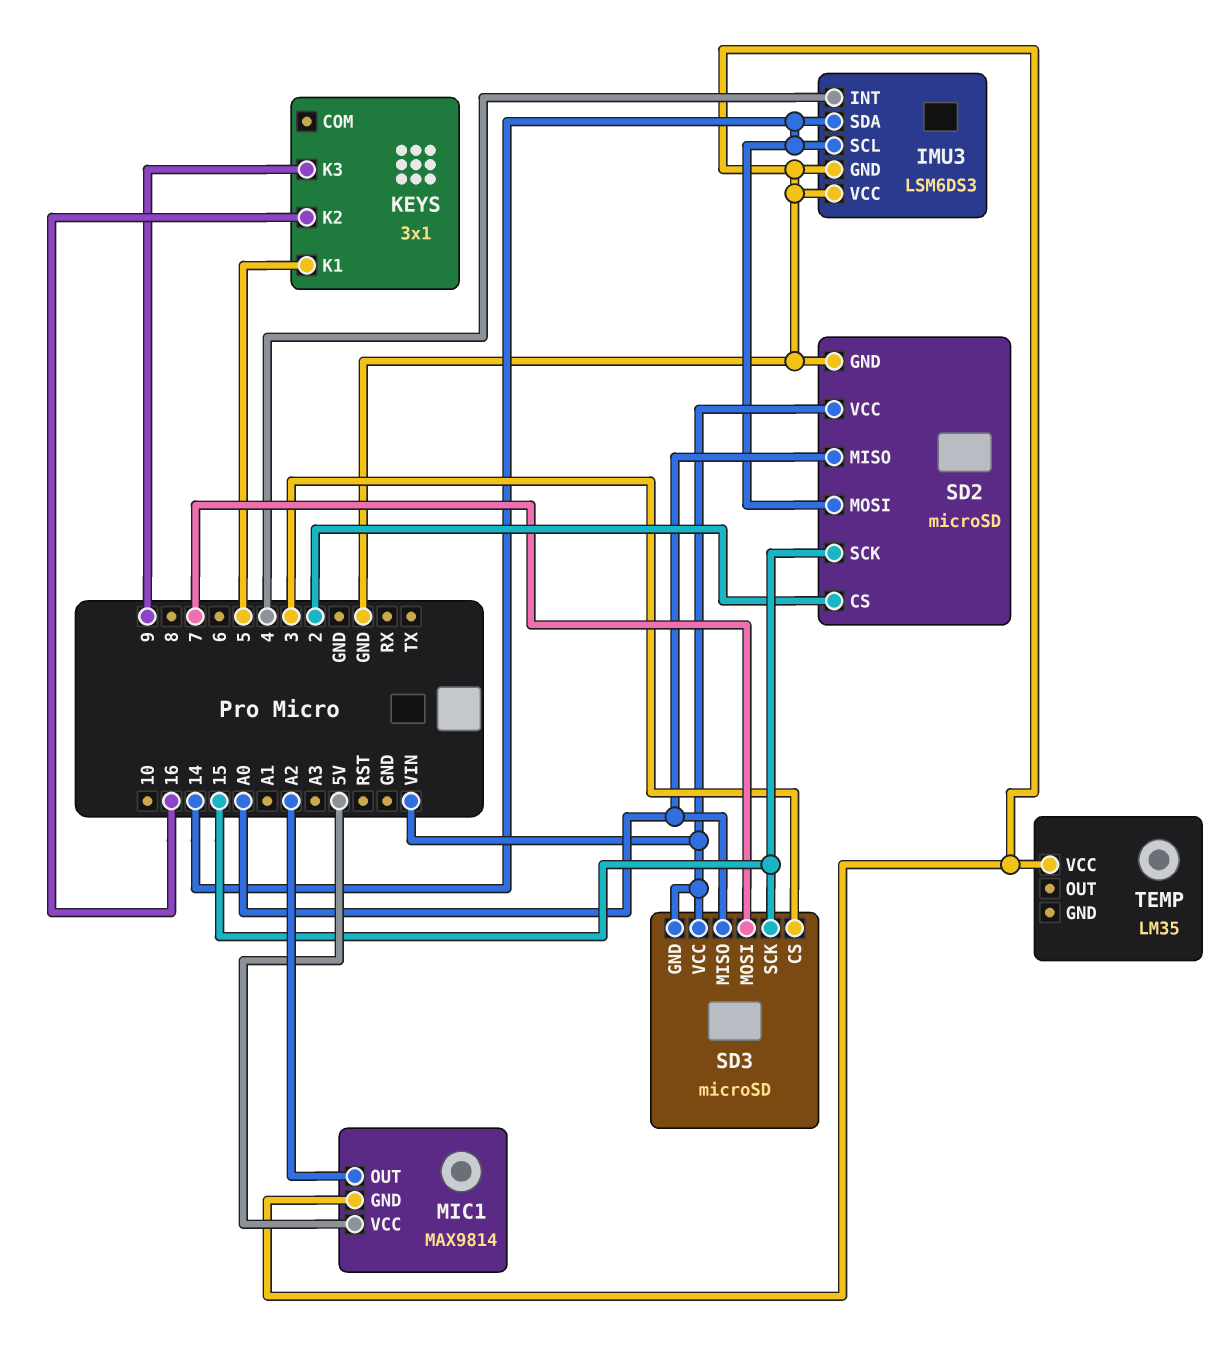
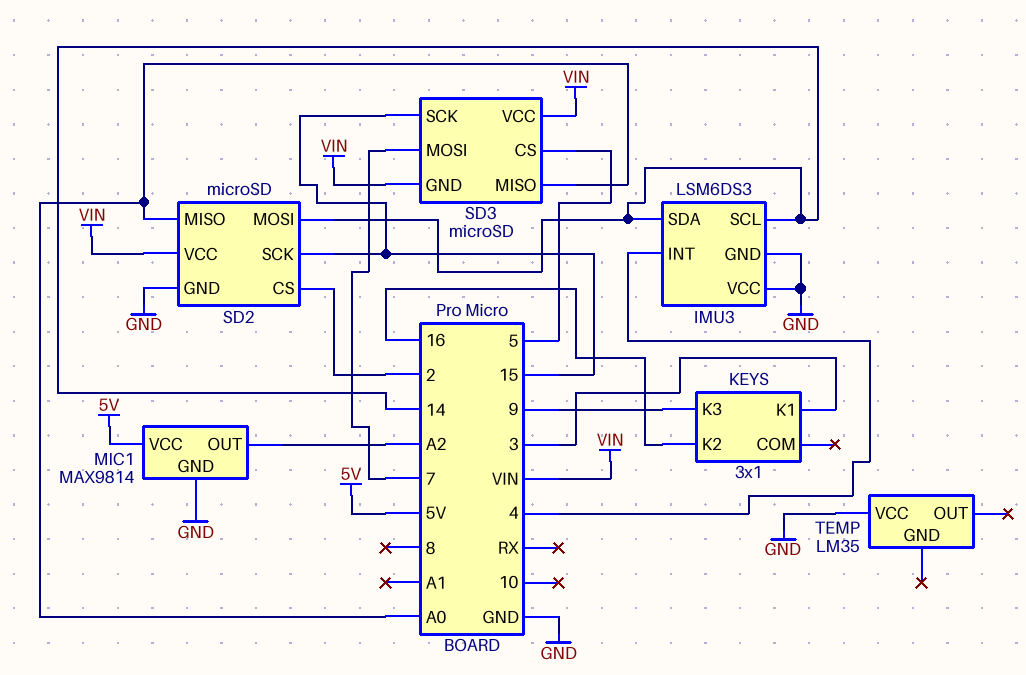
KEYS pin K1: 5 -> 3
SD3 pin CS: 3 -> 5

